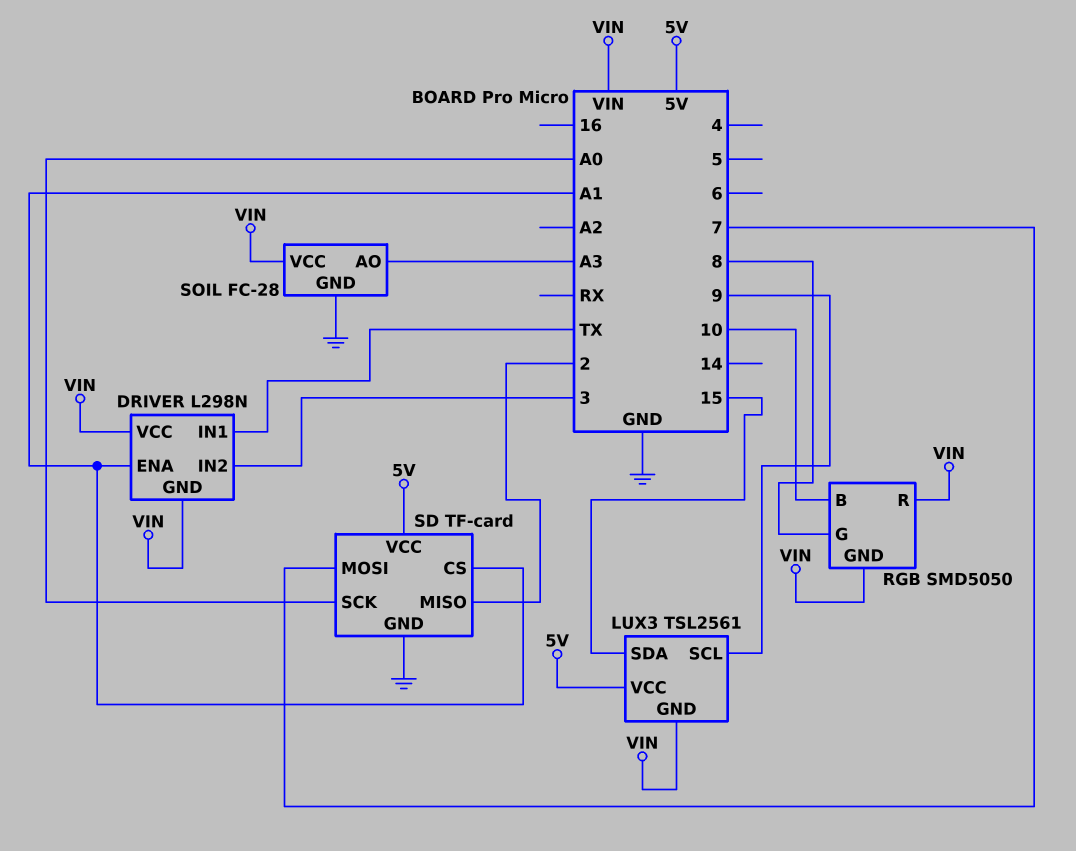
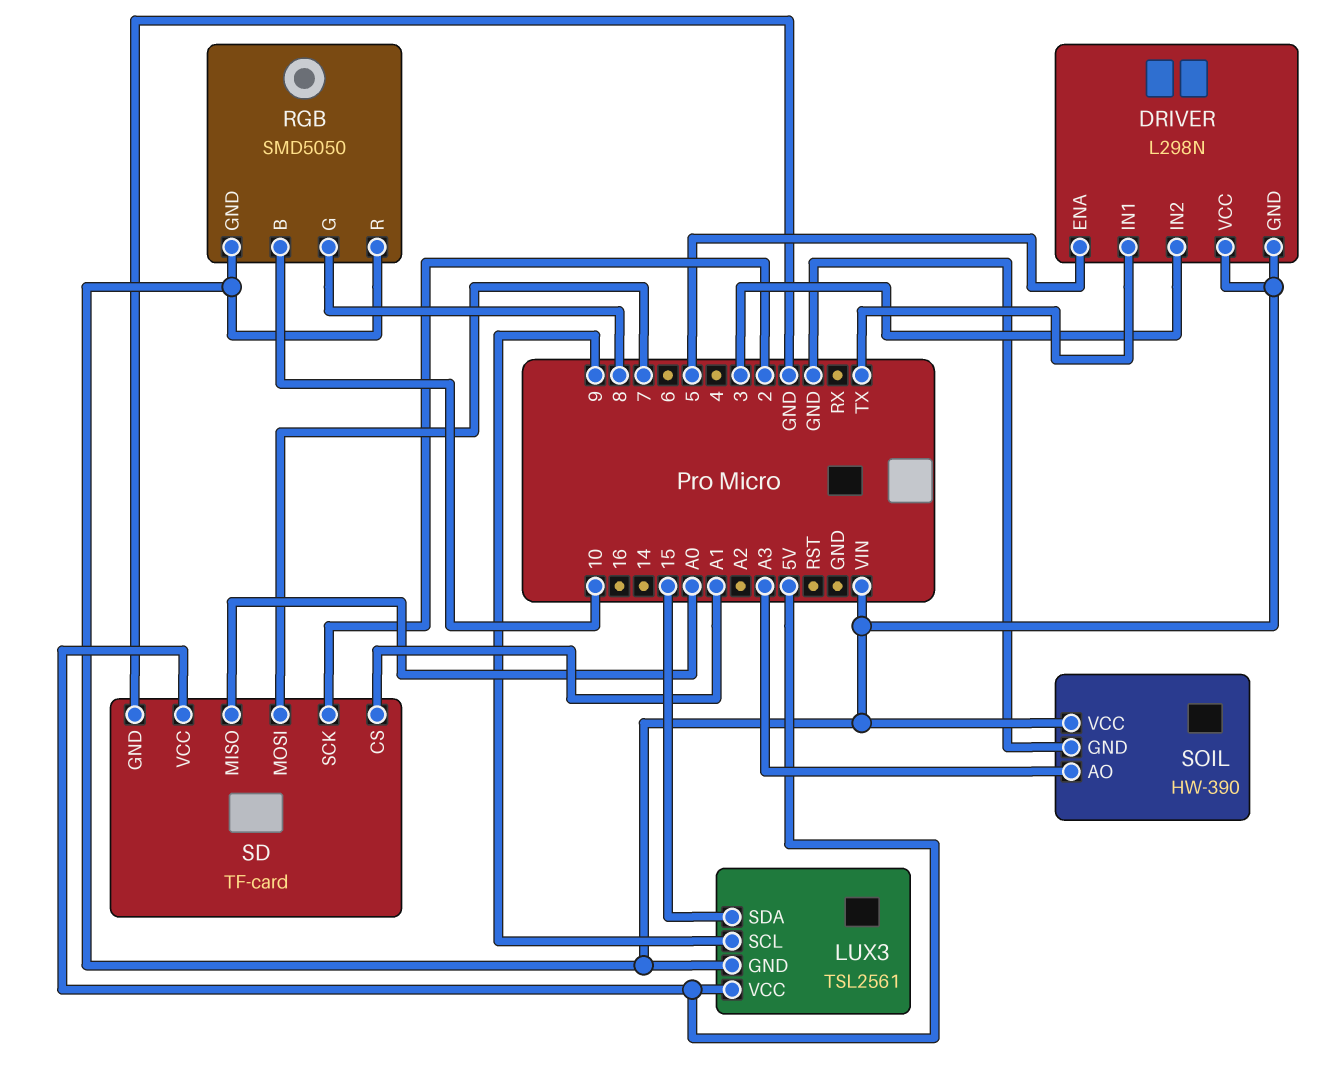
DRIVER pin ENA: A1 -> 5
SD pin MISO: 2 -> A0
SD pin SCK: A0 -> 2
SOIL: FC-28 -> HW-390

